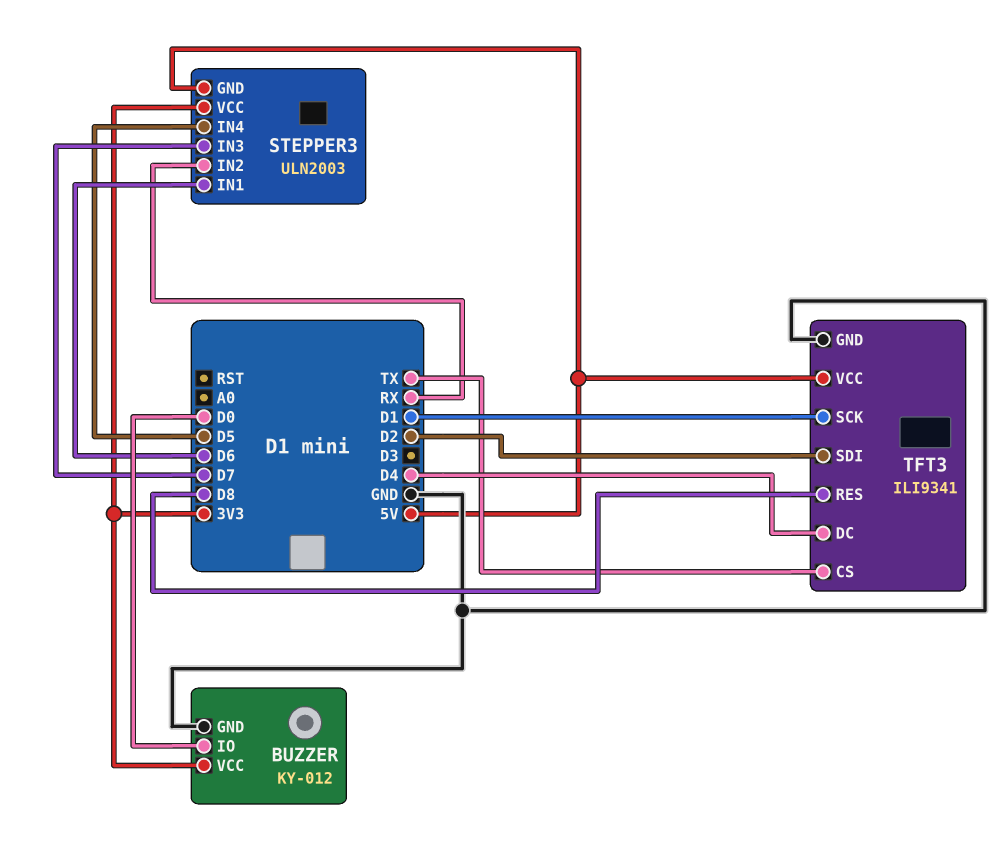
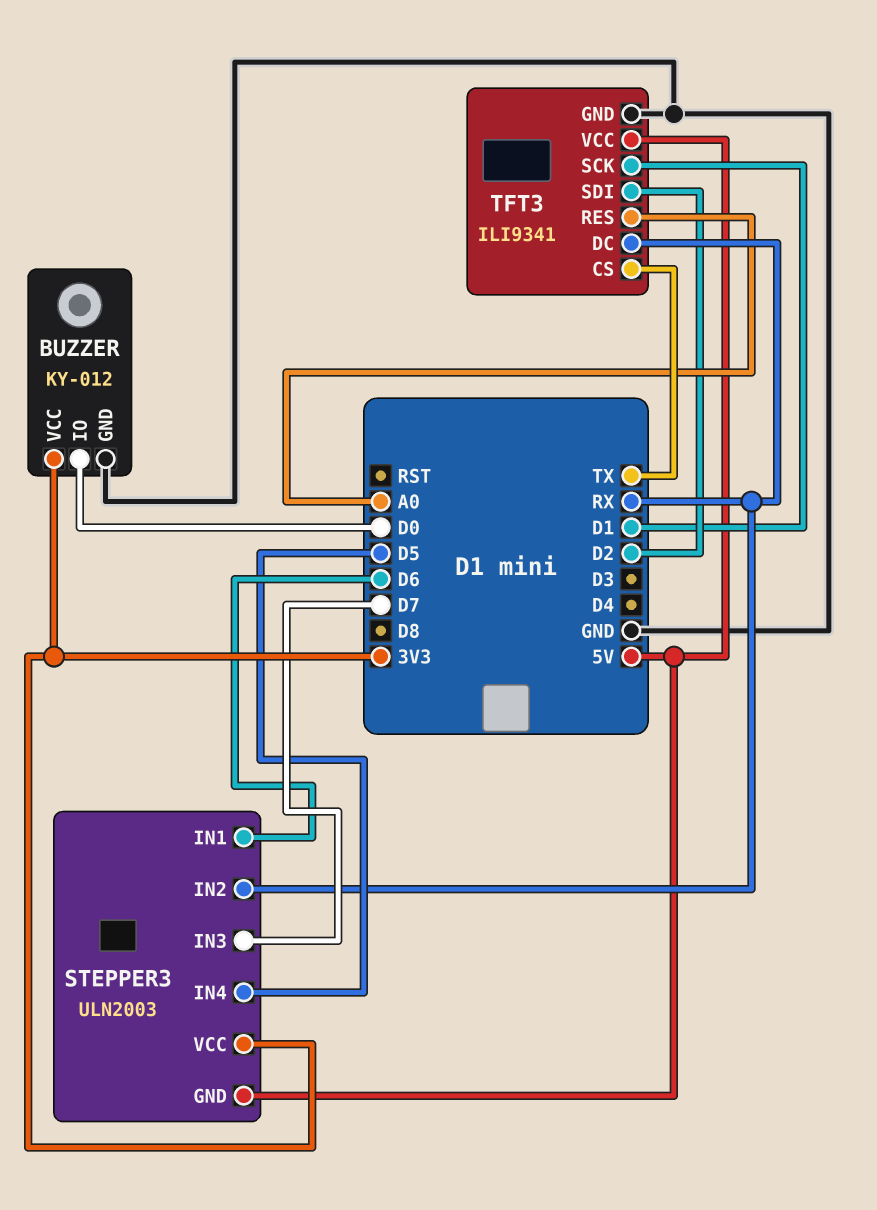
TFT3 pin DC: D4 -> RX
TFT3 pin RES: D8 -> A0

